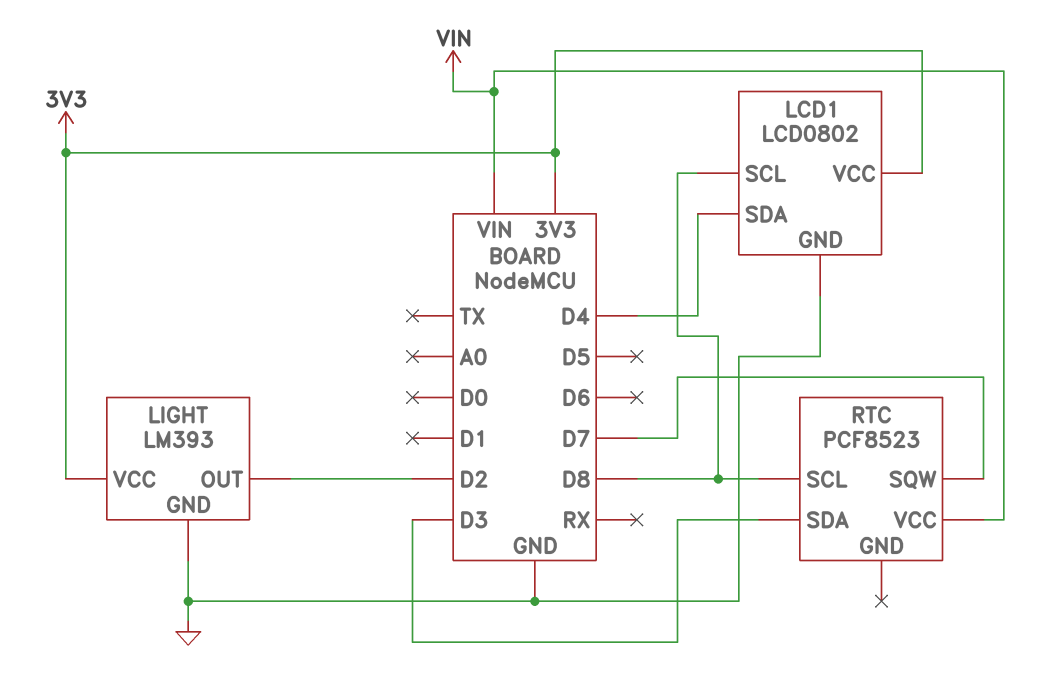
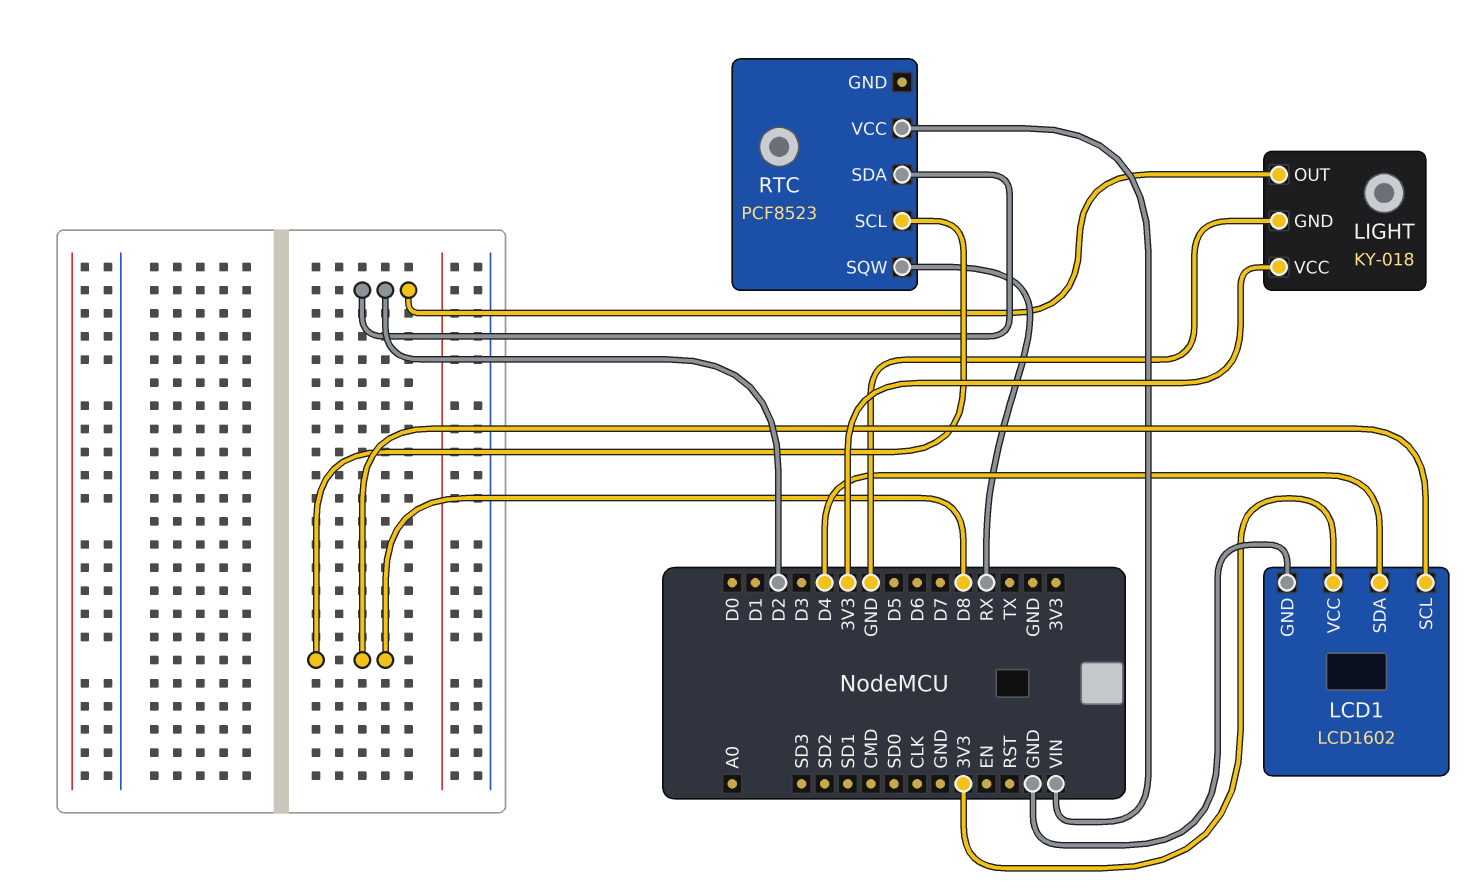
LCD1: LCD0802 -> LCD1602
LIGHT: LM393 -> KY-018
RTC pin SDA: D3 -> D2
RTC pin SQW: D7 -> RX

